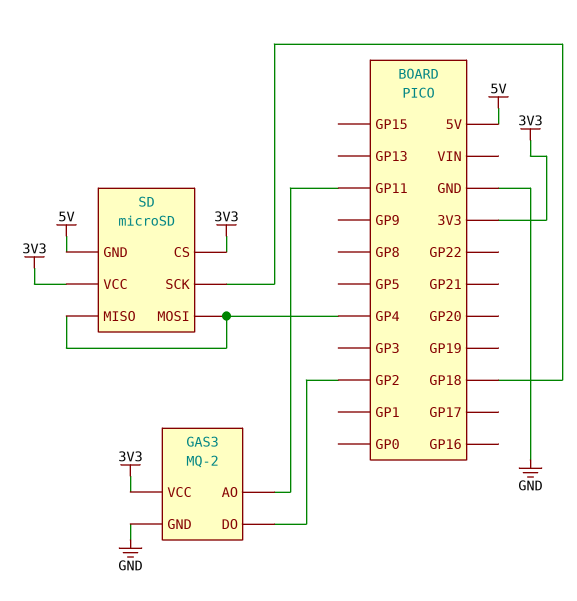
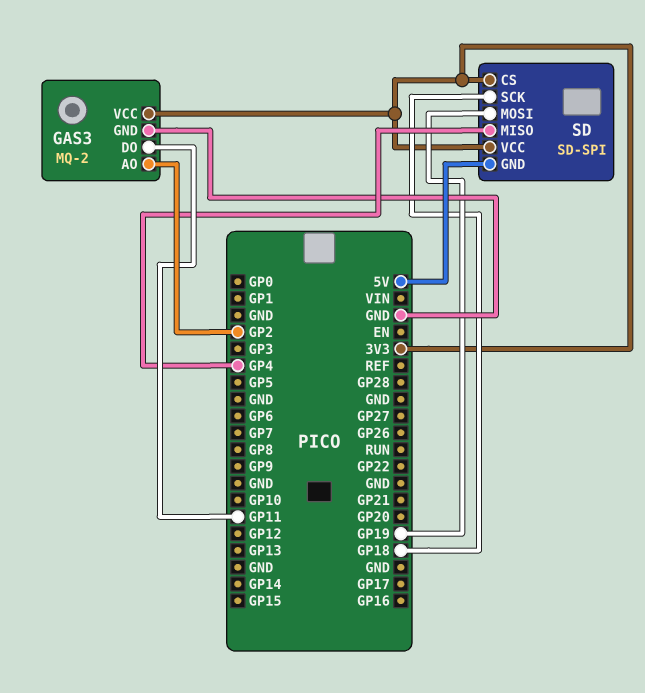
GAS3 pin AO: GP11 -> GP2
GAS3 pin DO: GP2 -> GP11
SD: microSD -> SD-SPI
SD pin MOSI: GP4 -> GP19

